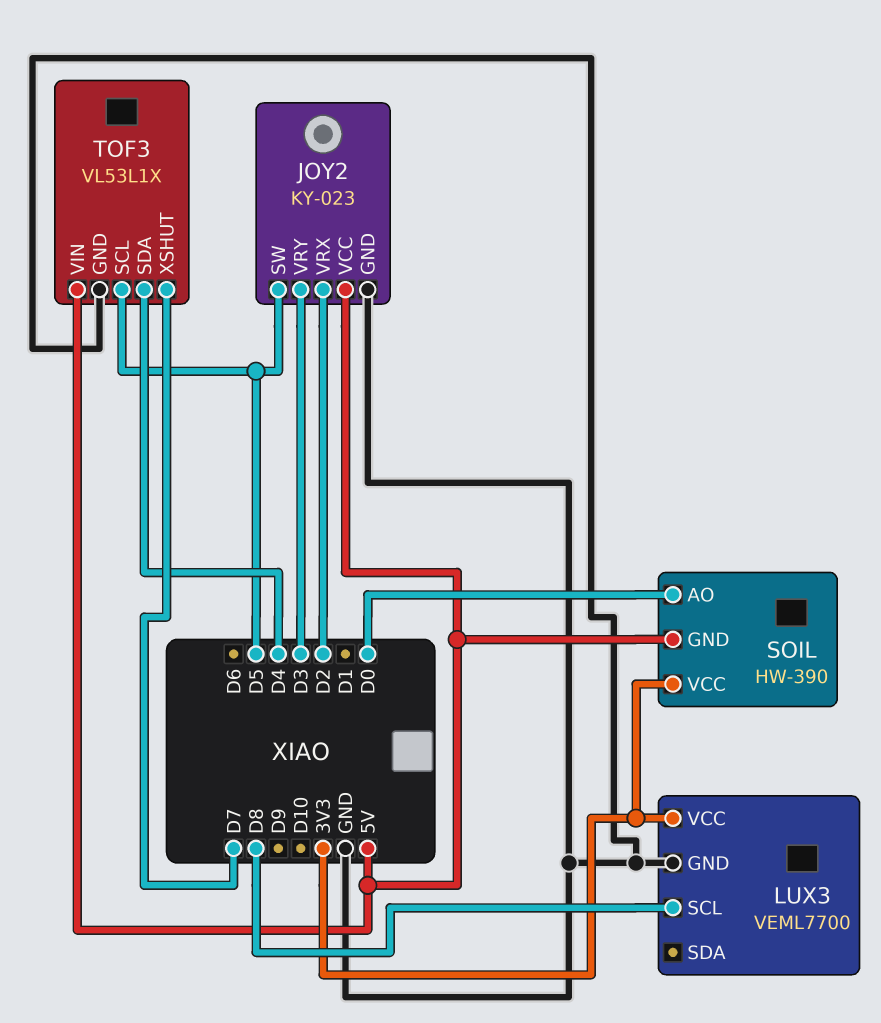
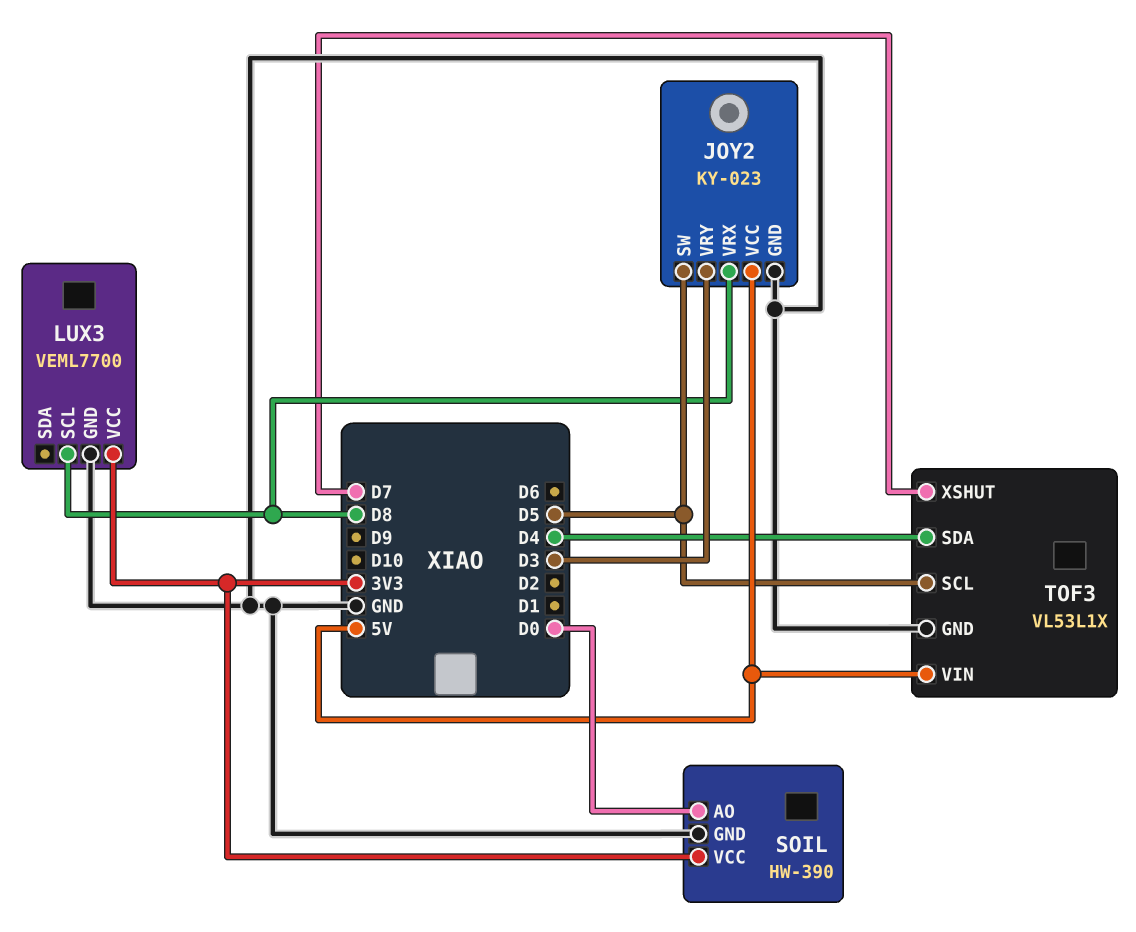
JOY2 pin VRX: D2 -> D8
SOIL pin GND: 5V -> GND

